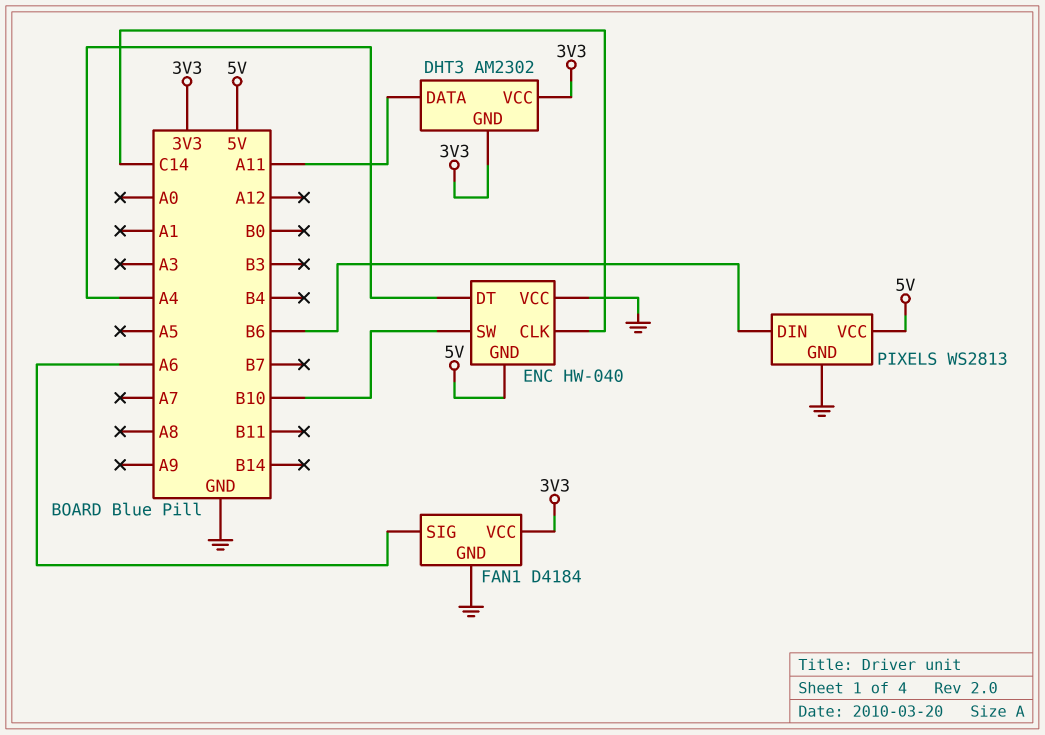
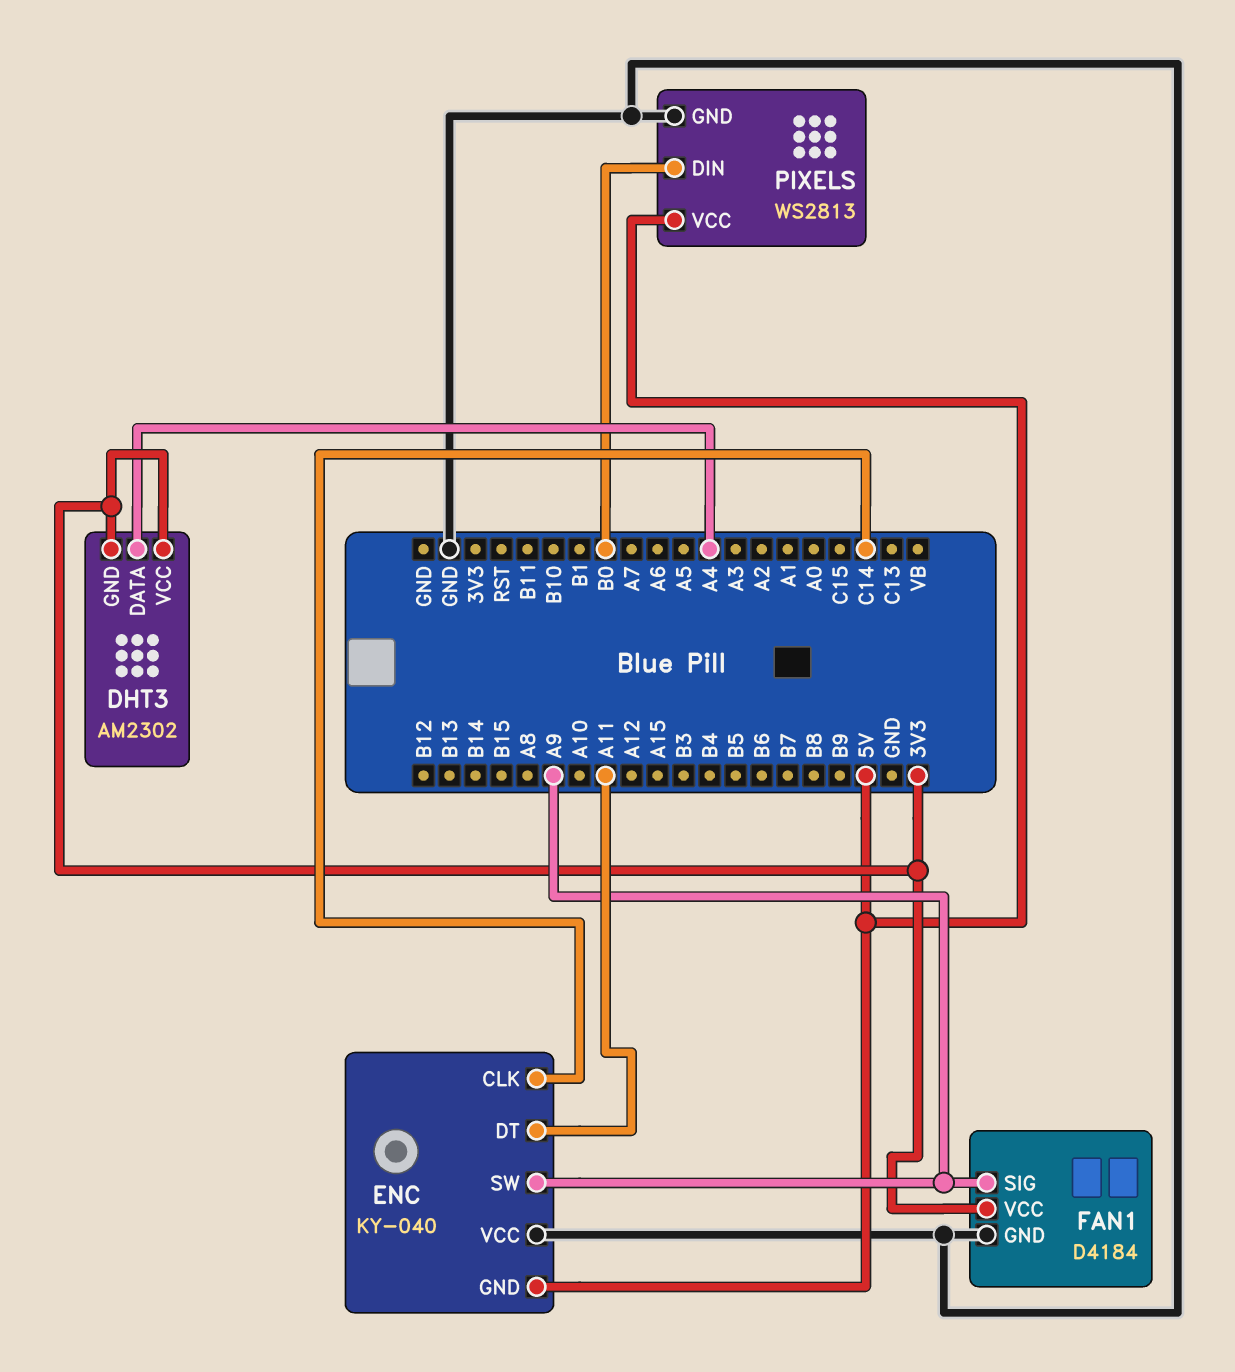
DHT3 pin DATA: A11 -> A4
ENC: HW-040 -> KY-040
ENC pin DT: A4 -> A11
ENC pin SW: B10 -> A9
FAN1 pin SIG: A6 -> A9
PIXELS pin DIN: B6 -> B0

